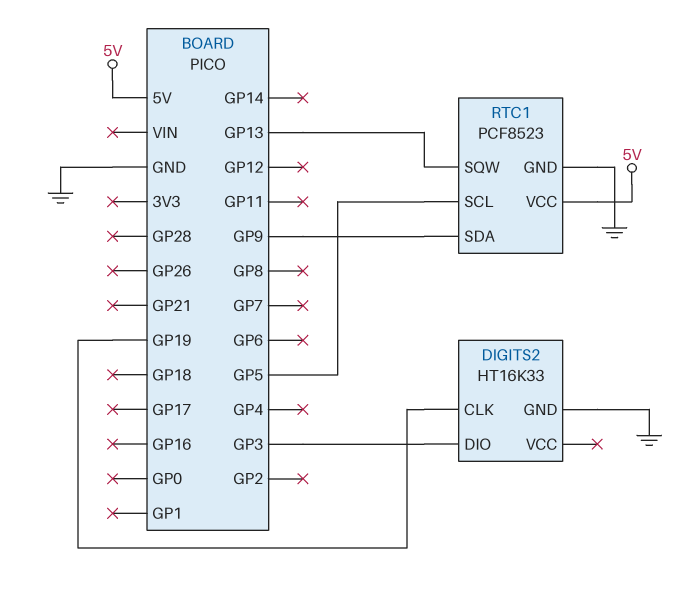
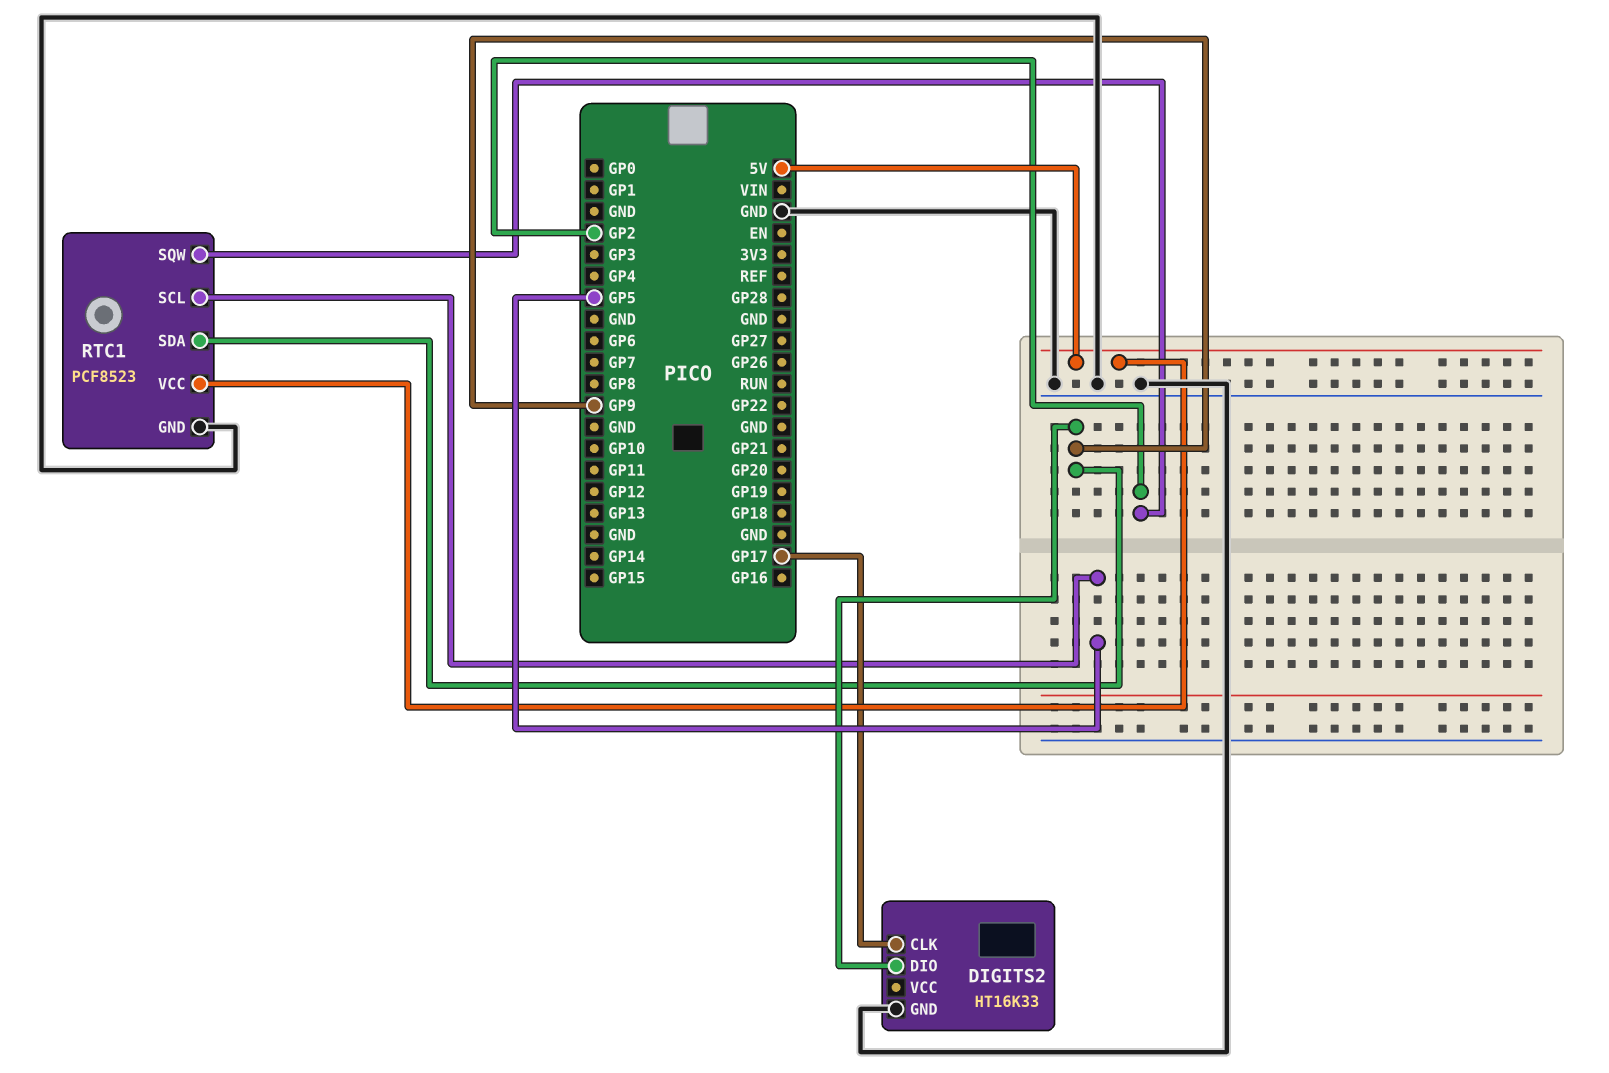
DIGITS2 pin CLK: GP19 -> GP17
DIGITS2 pin DIO: GP3 -> GP9
RTC1 pin SQW: GP13 -> GP2

